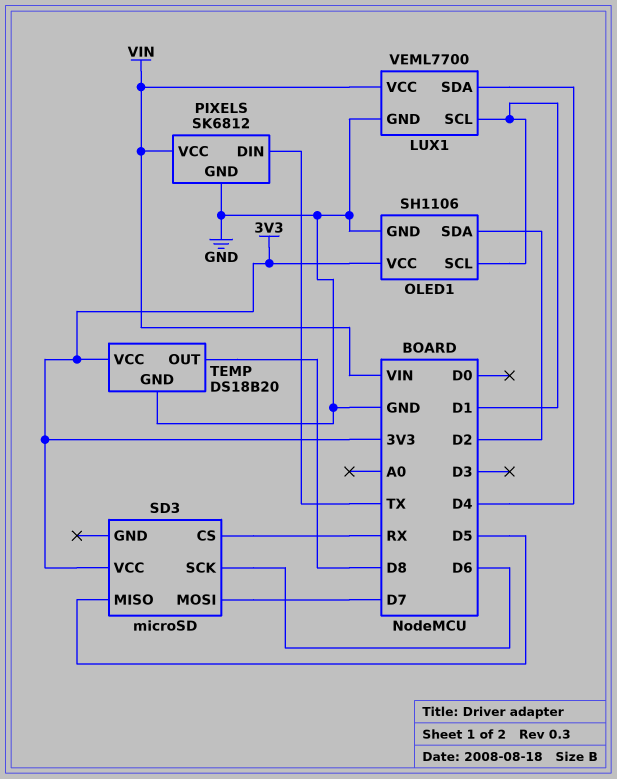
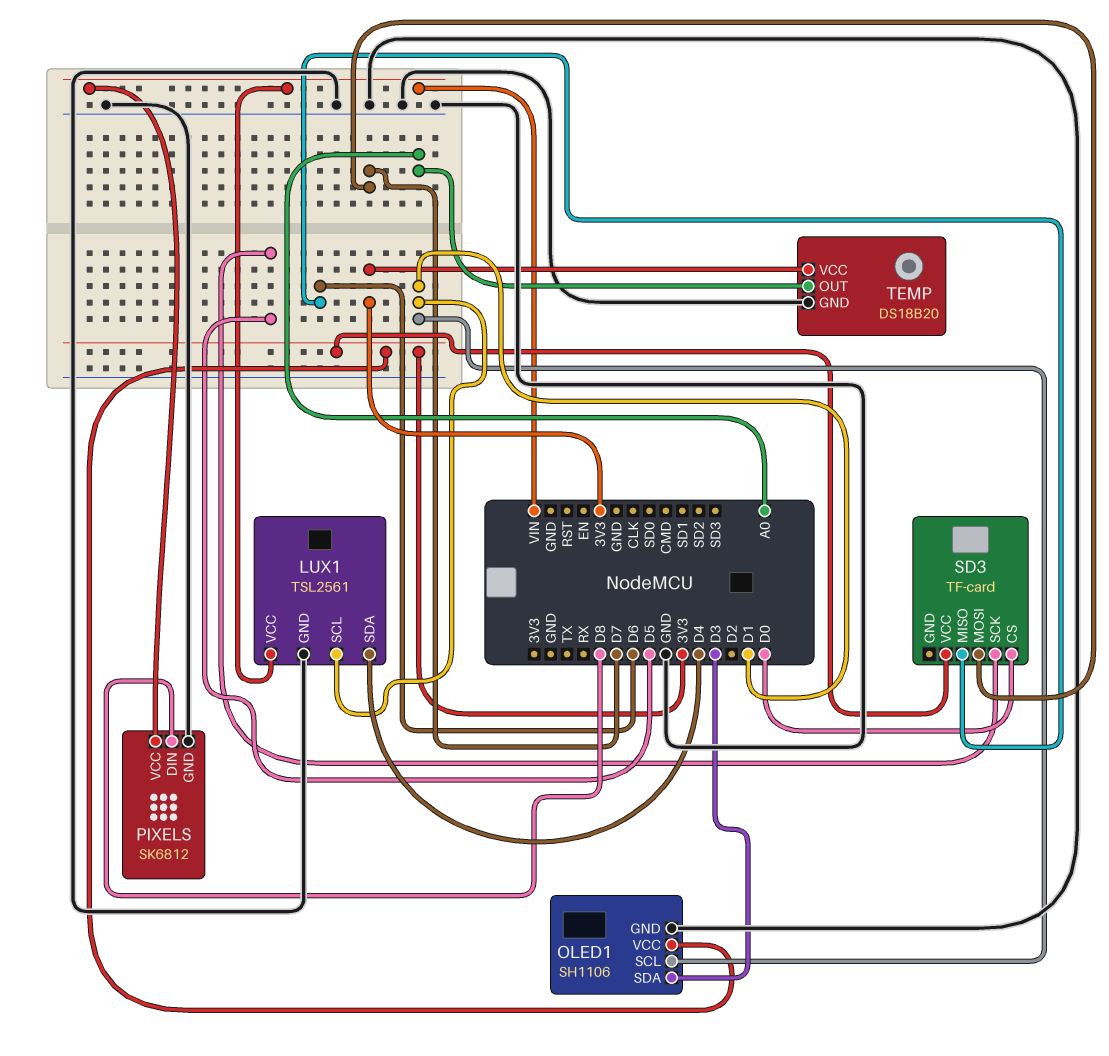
LUX1: VEML7700 -> TSL2561
OLED1 pin SDA: D2 -> D3
PIXELS pin DIN: TX -> D8
SD3: microSD -> TF-card
SD3 pin CS: RX -> D0
SD3 pin MISO: D5 -> D6
SD3 pin SCK: D6 -> D5
TEMP pin OUT: D8 -> A0

